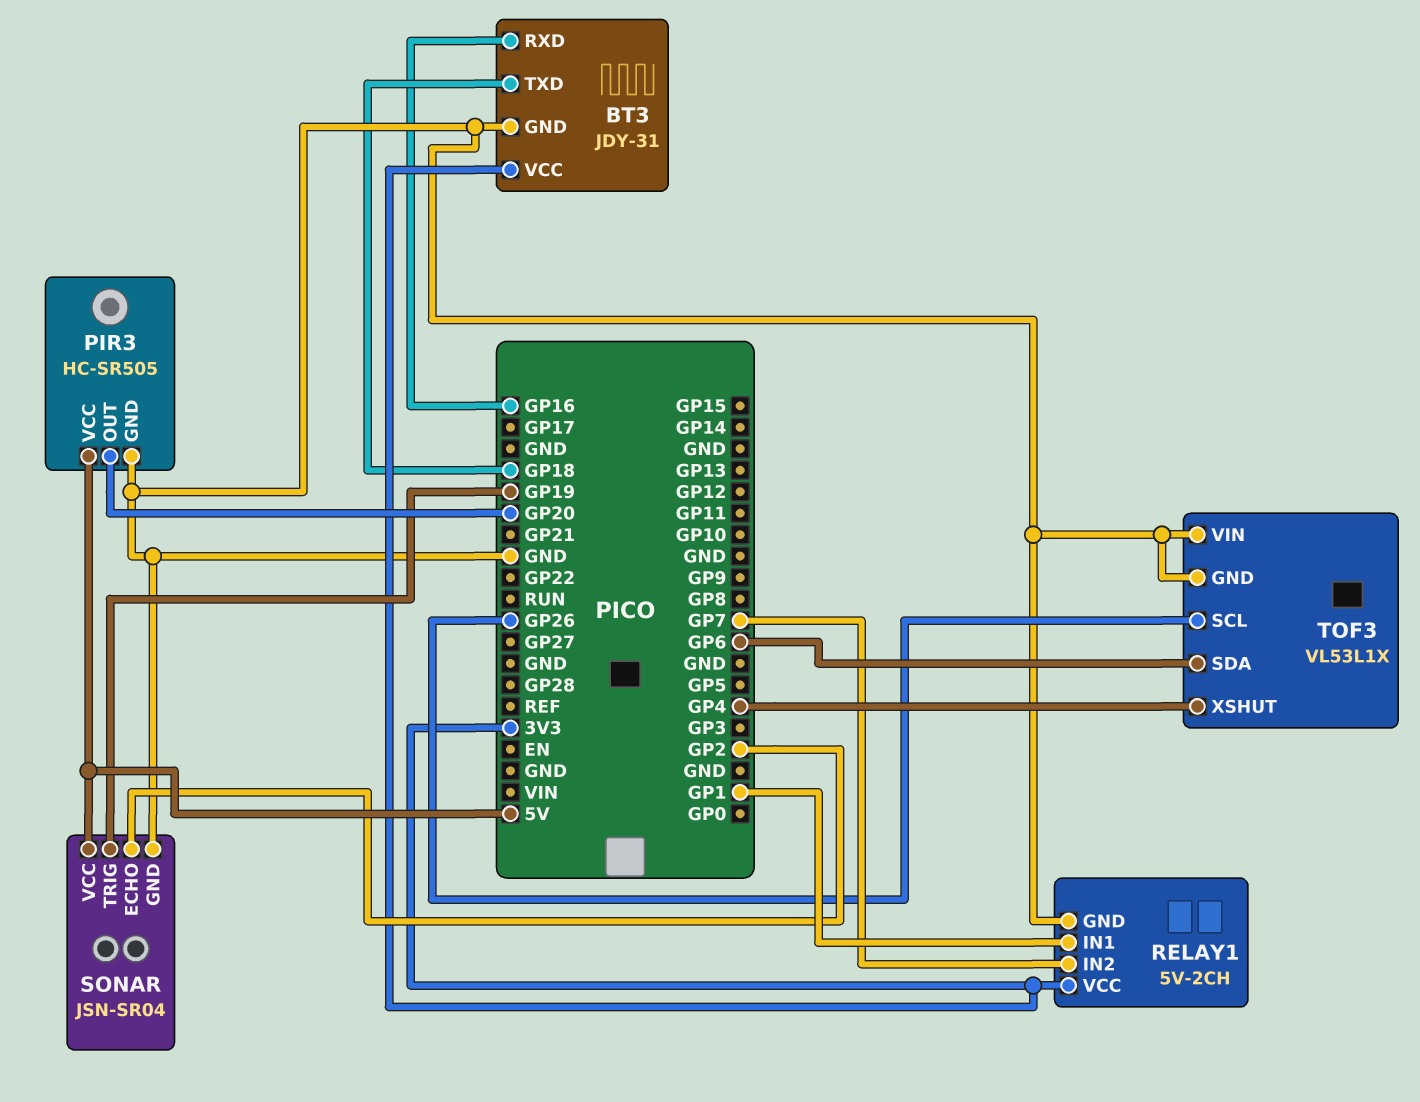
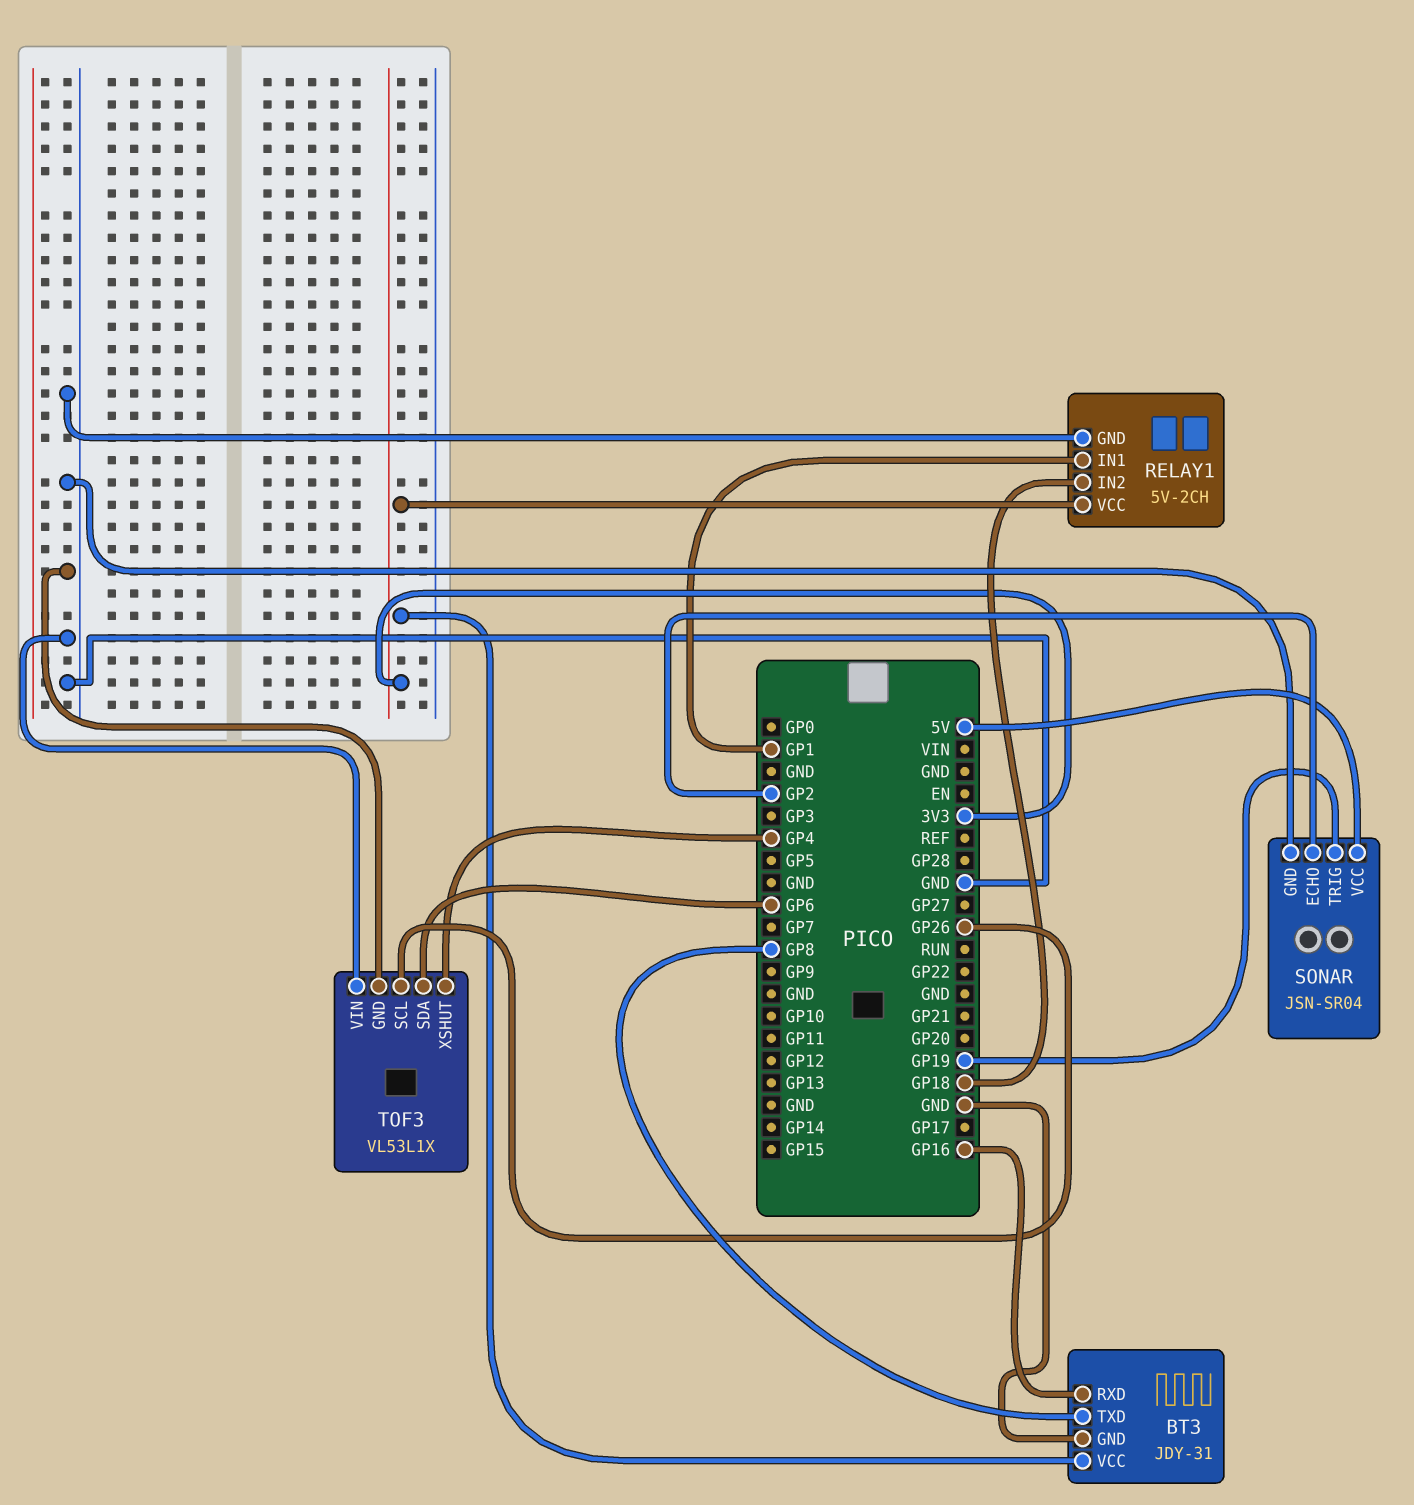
BT3 pin TXD: GP18 -> GP8
PIR3: HC-SR505 -> none
PIR3 pin GND: GND -> none
PIR3 pin OUT: GP20 -> none
PIR3 pin VCC: 5V -> none
RELAY1 pin IN2: GP7 -> GP18

